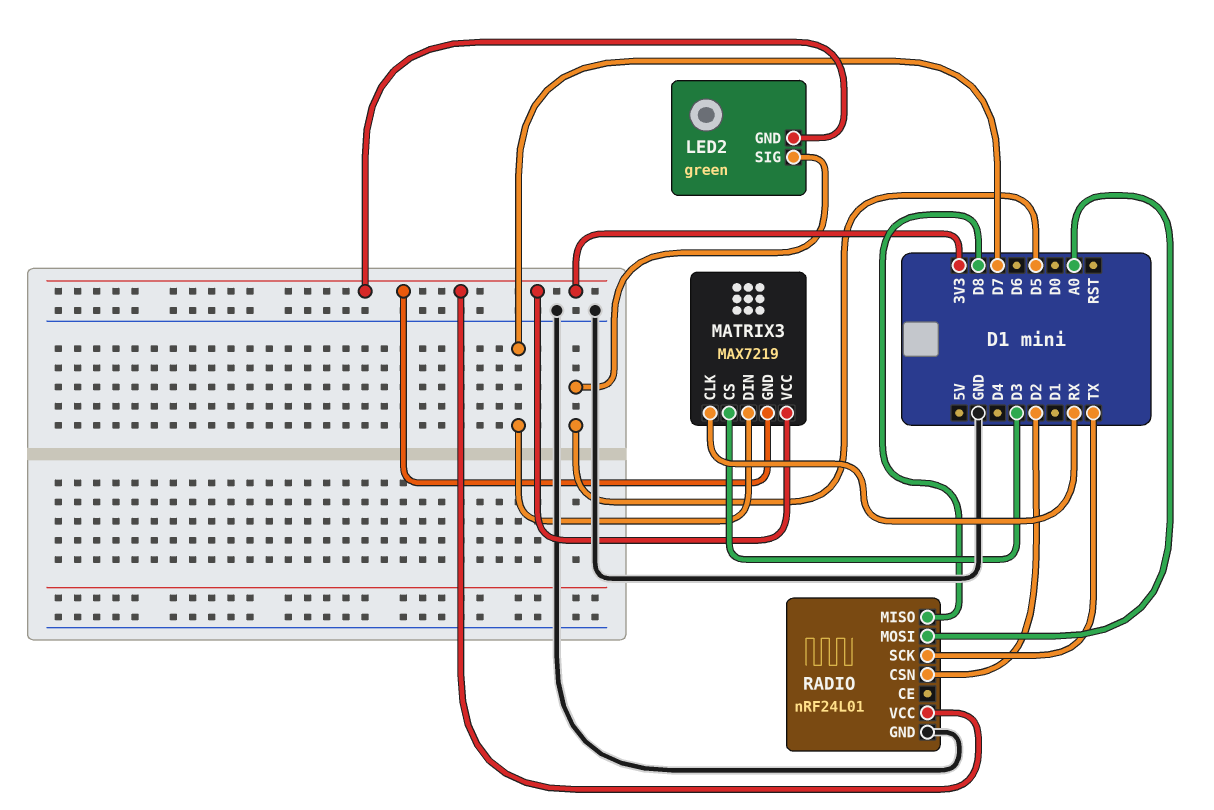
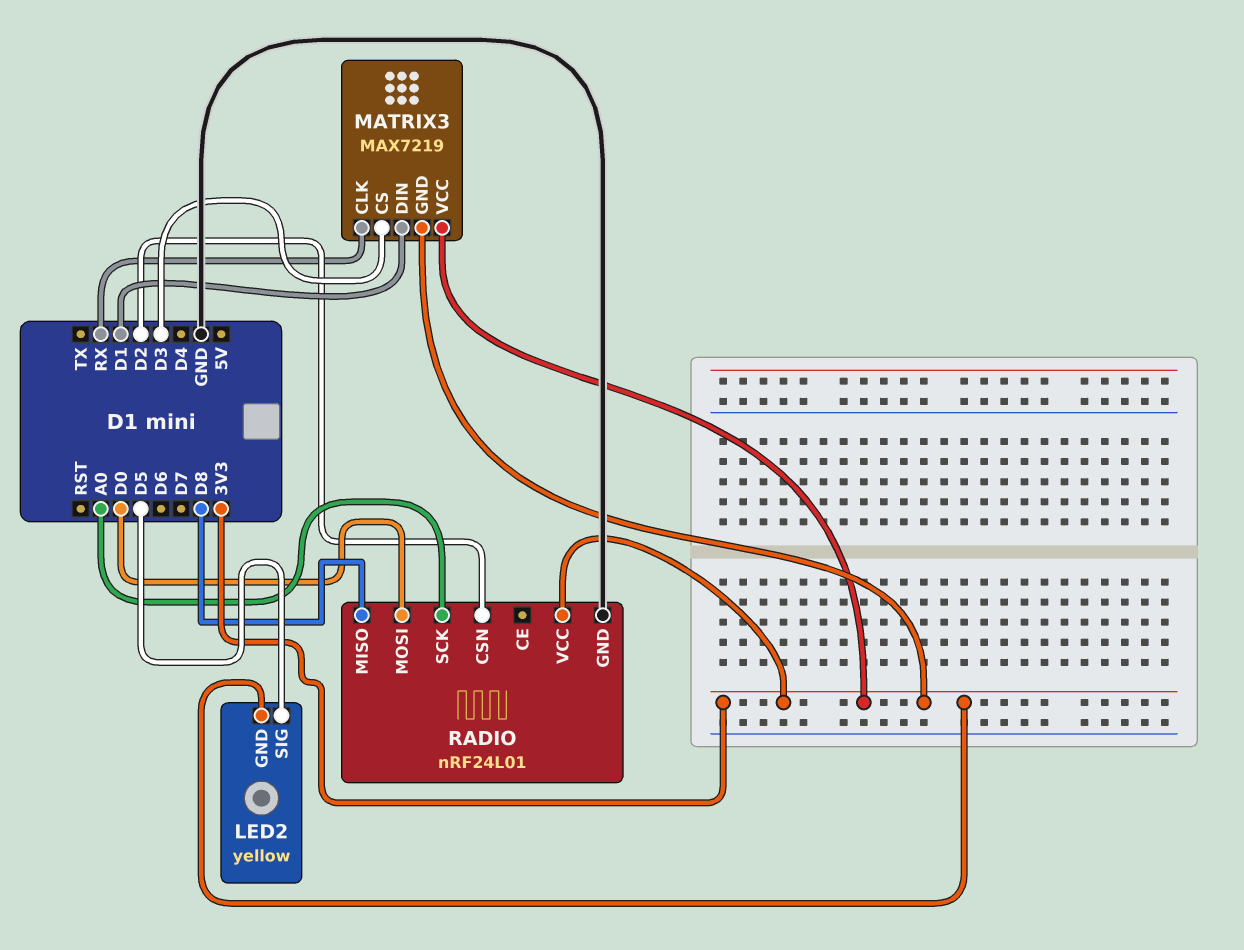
LED2: green -> yellow
MATRIX3 pin DIN: D7 -> D1
RADIO pin MOSI: A0 -> D0
RADIO pin SCK: TX -> A0

